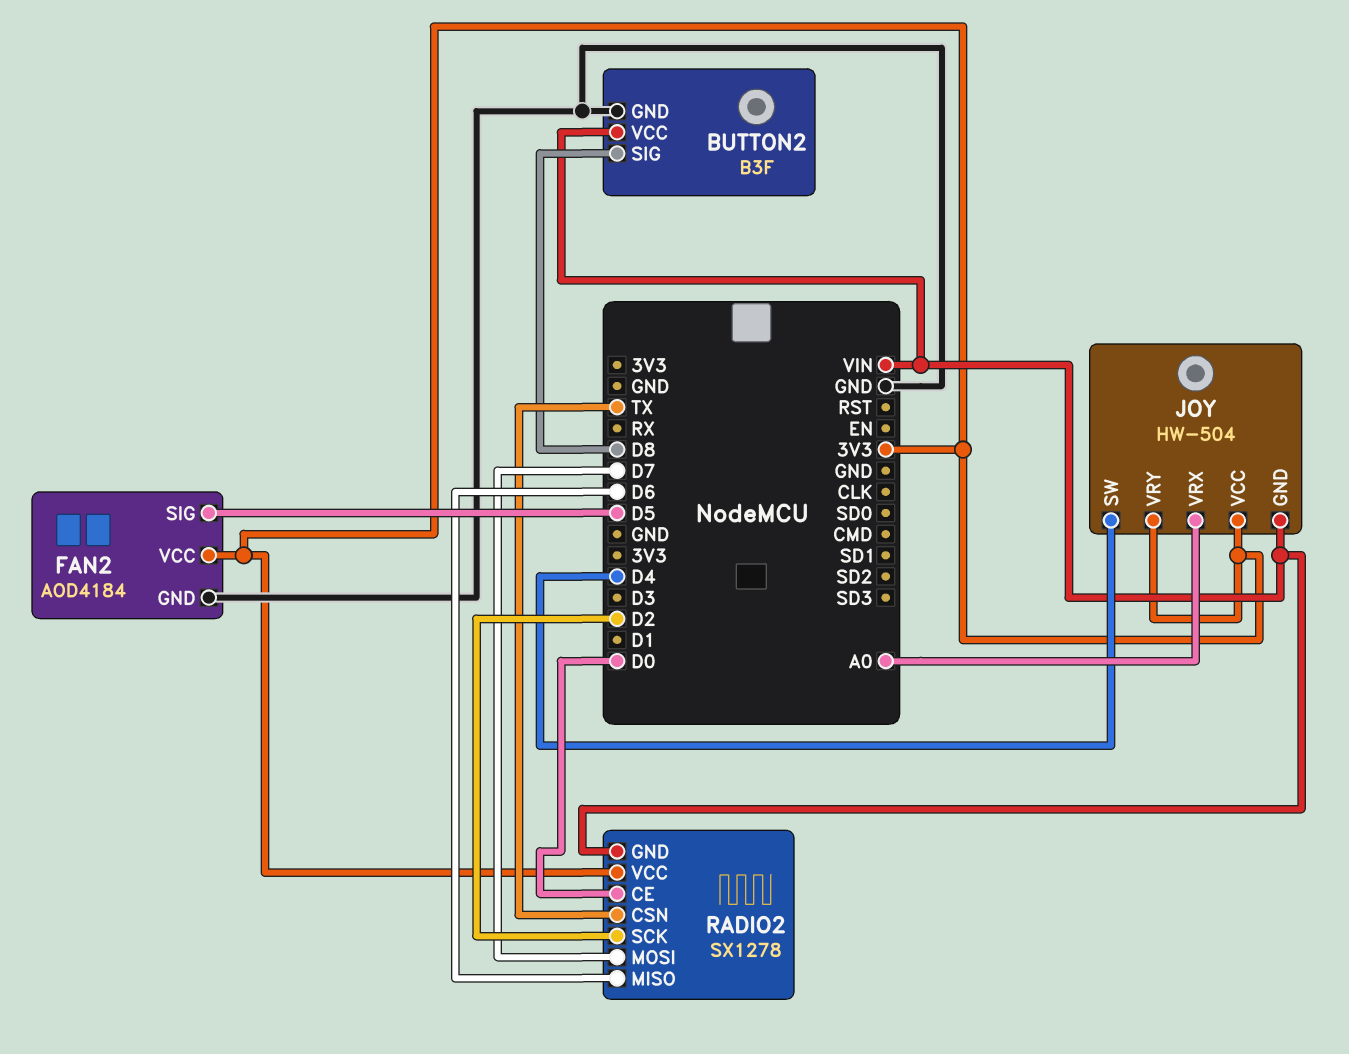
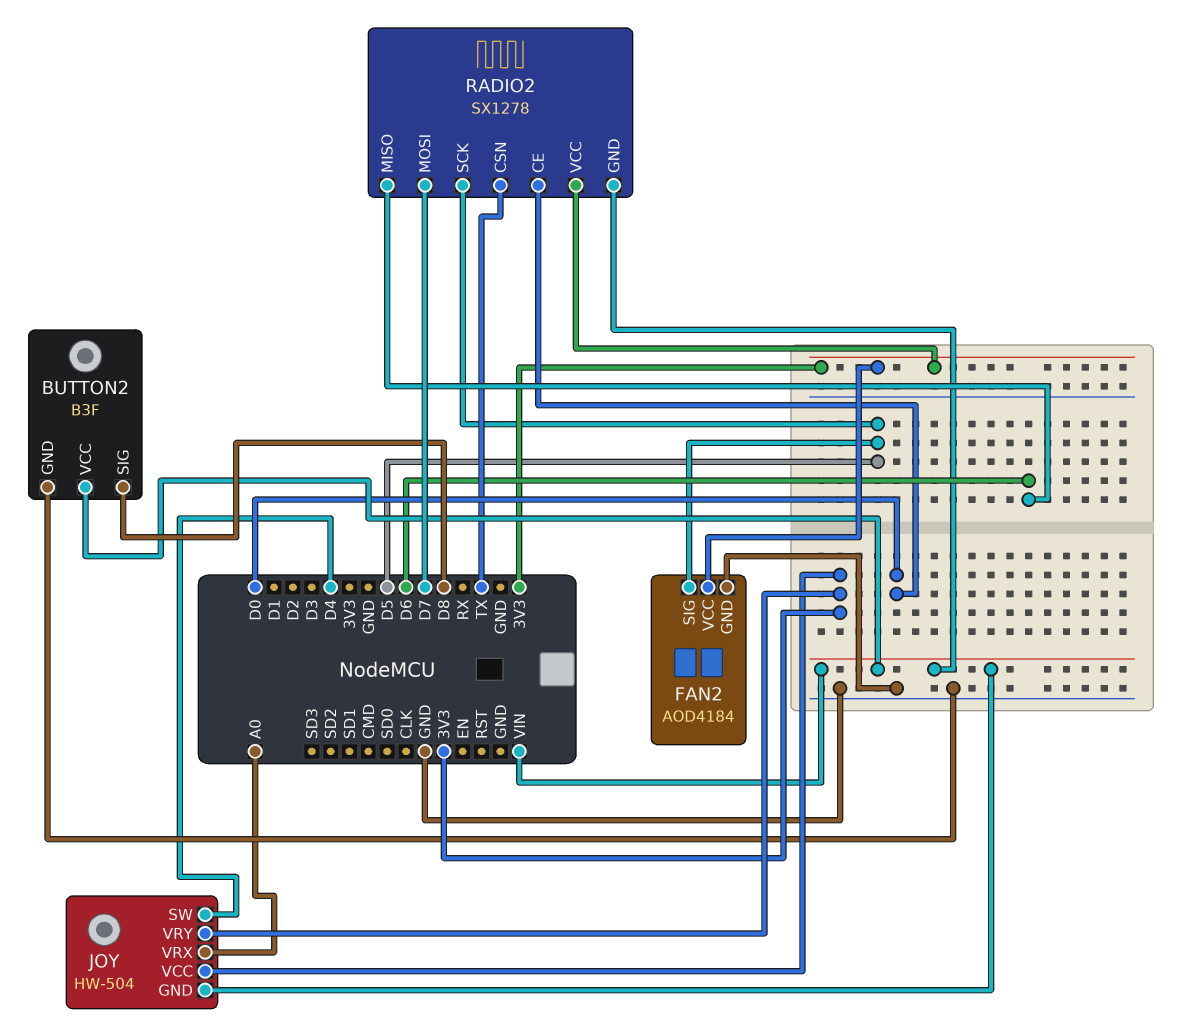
RADIO2 pin SCK: D2 -> D5

